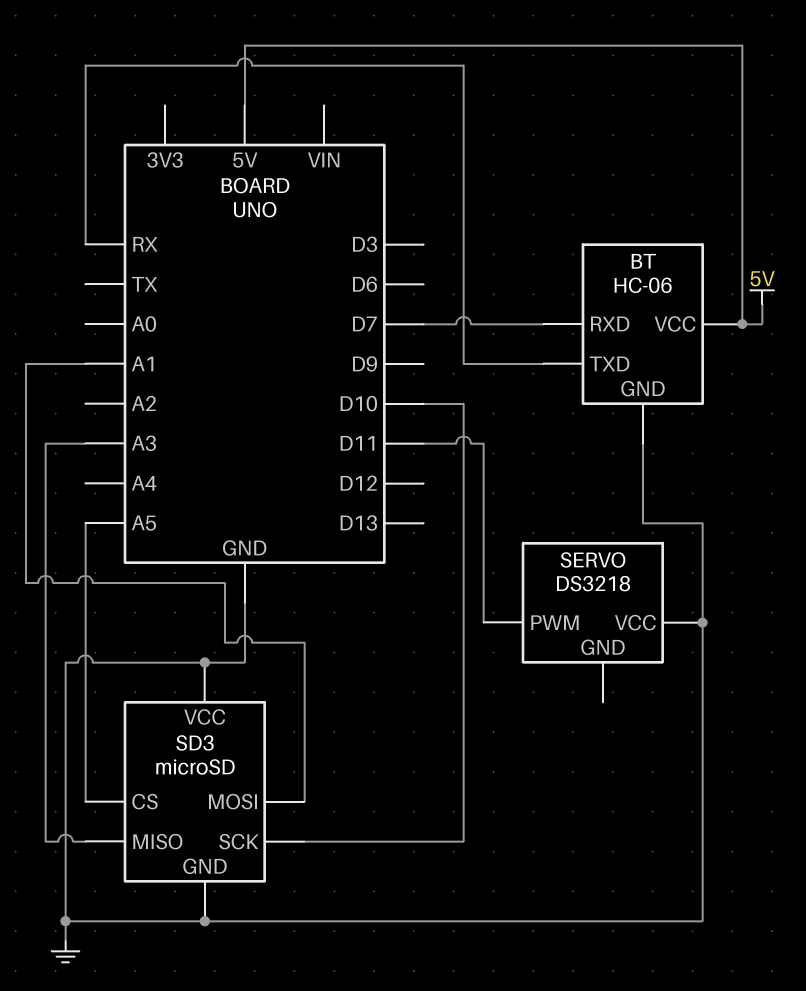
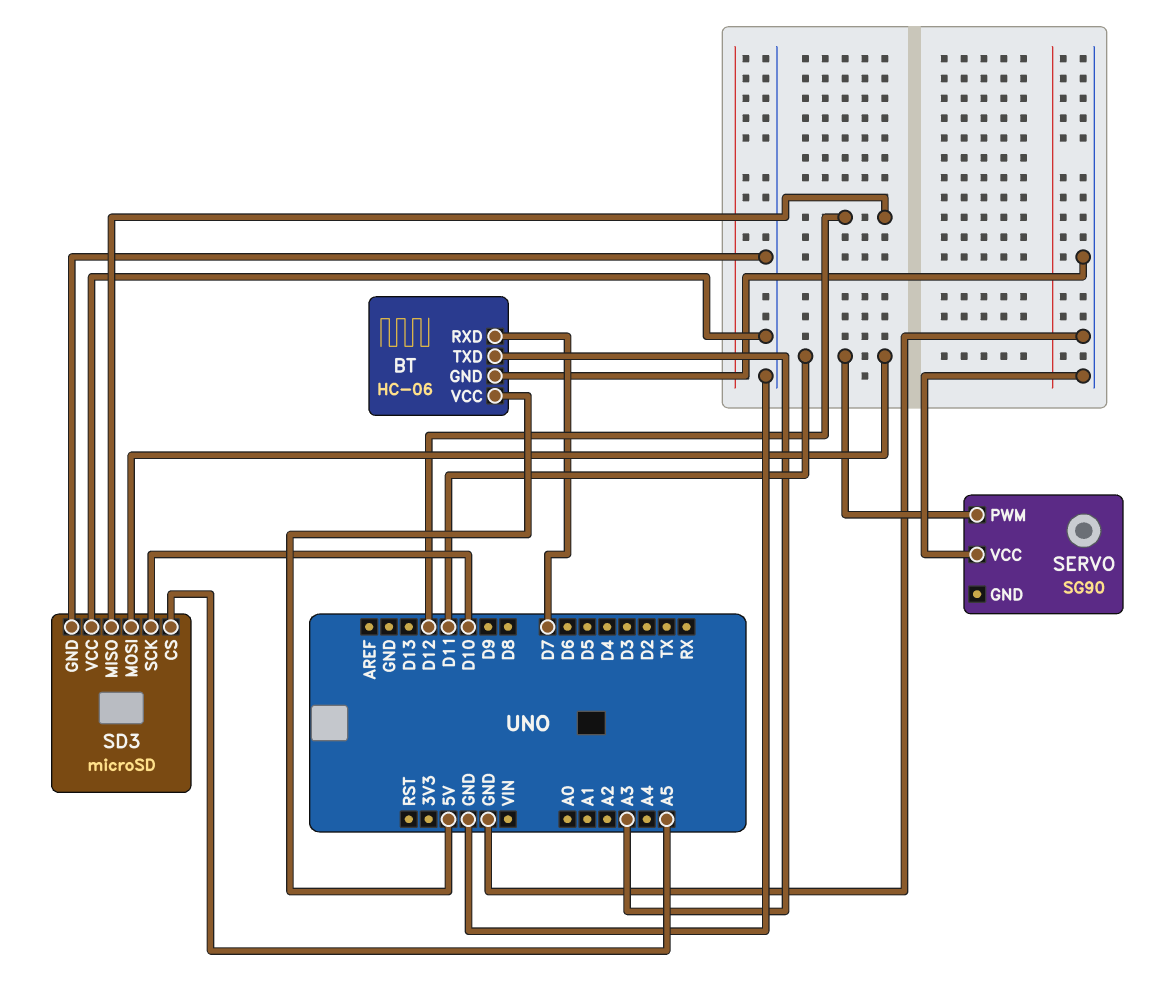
BT pin TXD: RX -> A3
SD3 pin MISO: A3 -> D12
SD3 pin MOSI: A1 -> D11
SERVO: DS3218 -> SG90

